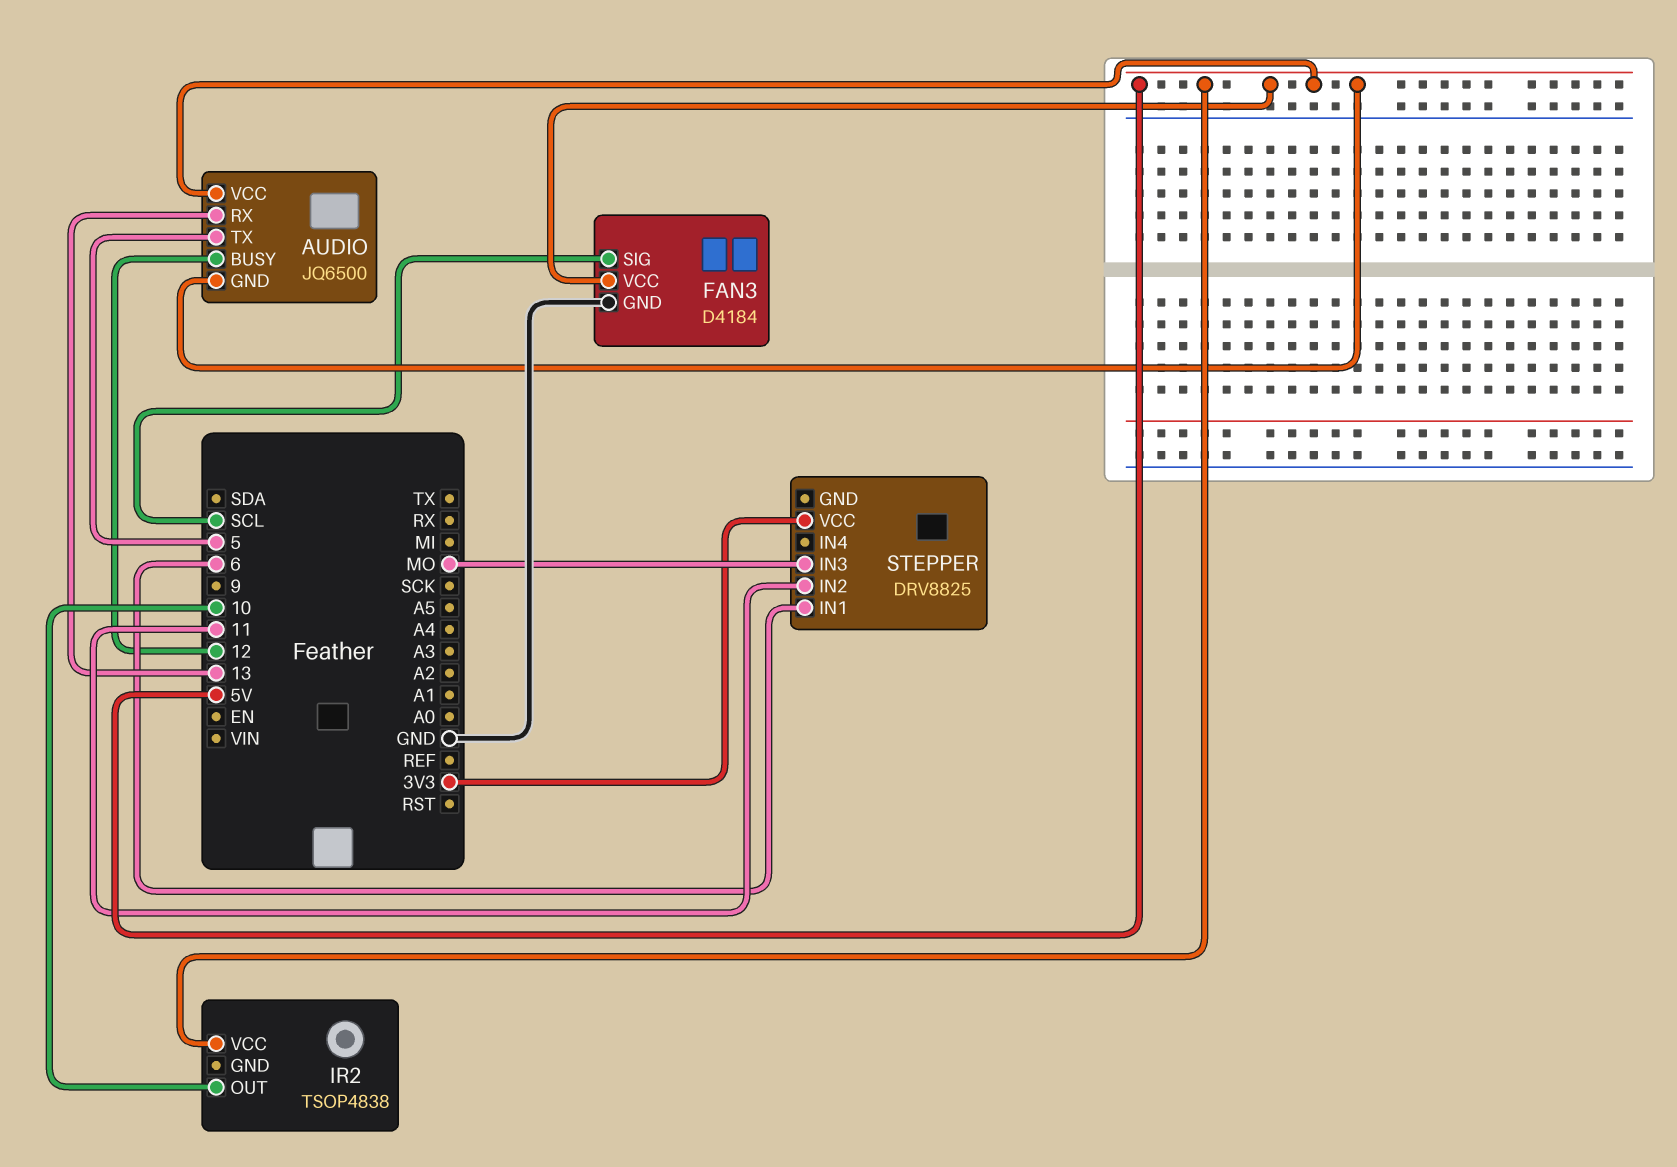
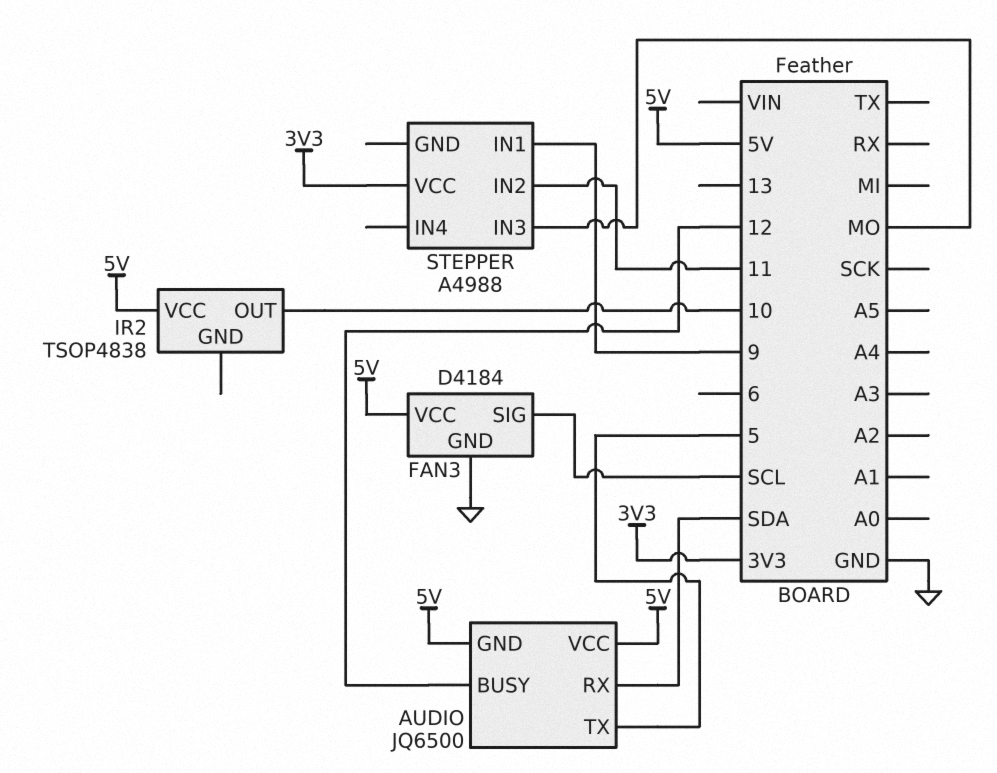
AUDIO pin RX: 13 -> SDA
STEPPER: DRV8825 -> A4988
STEPPER pin IN1: 6 -> 9

